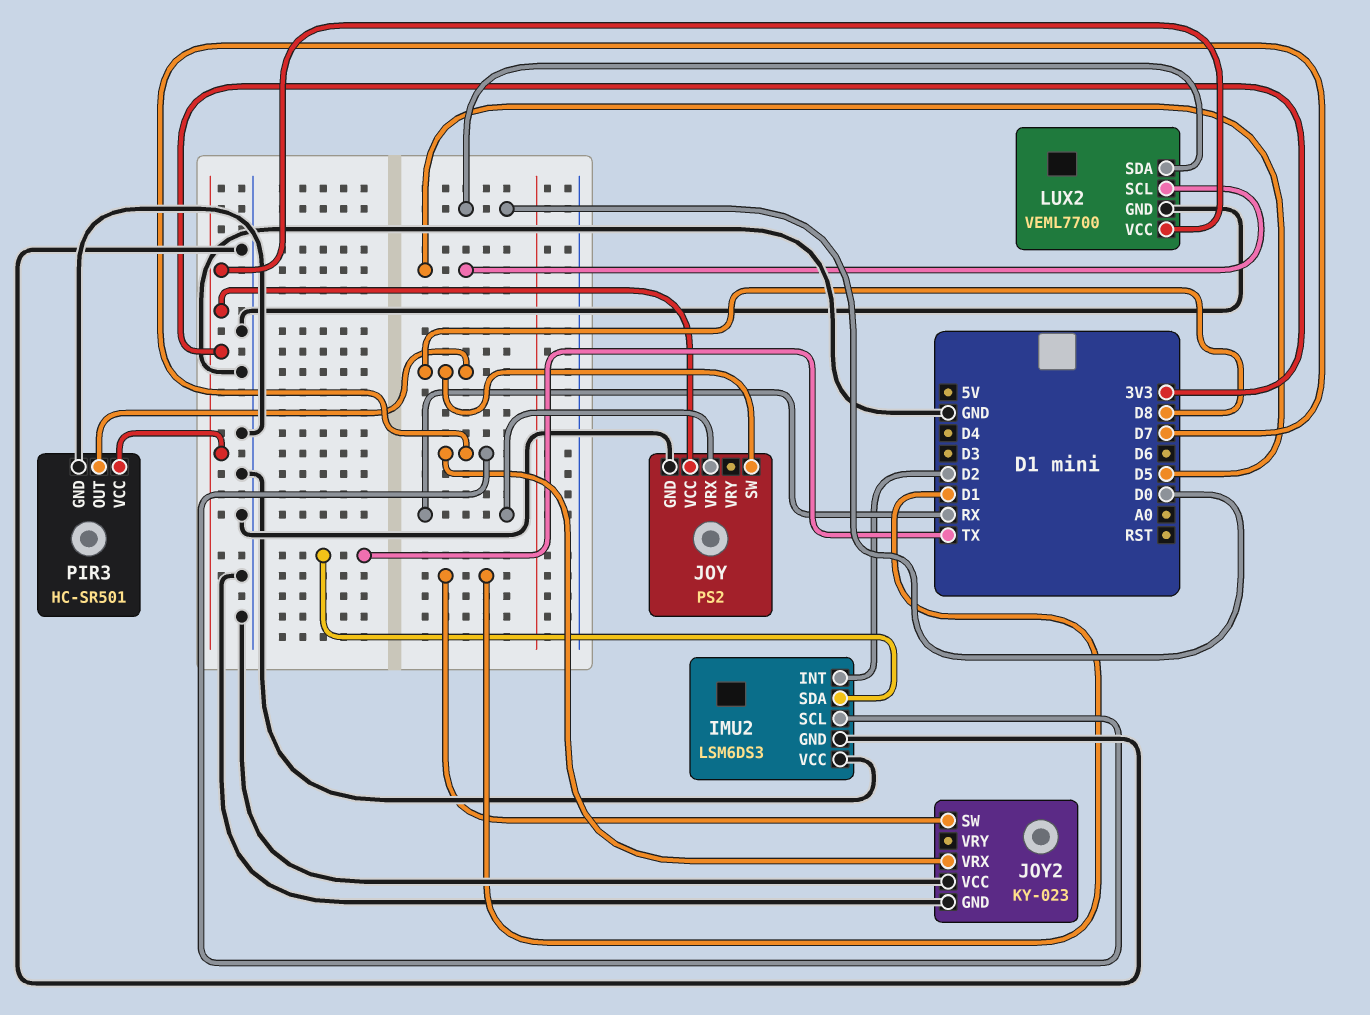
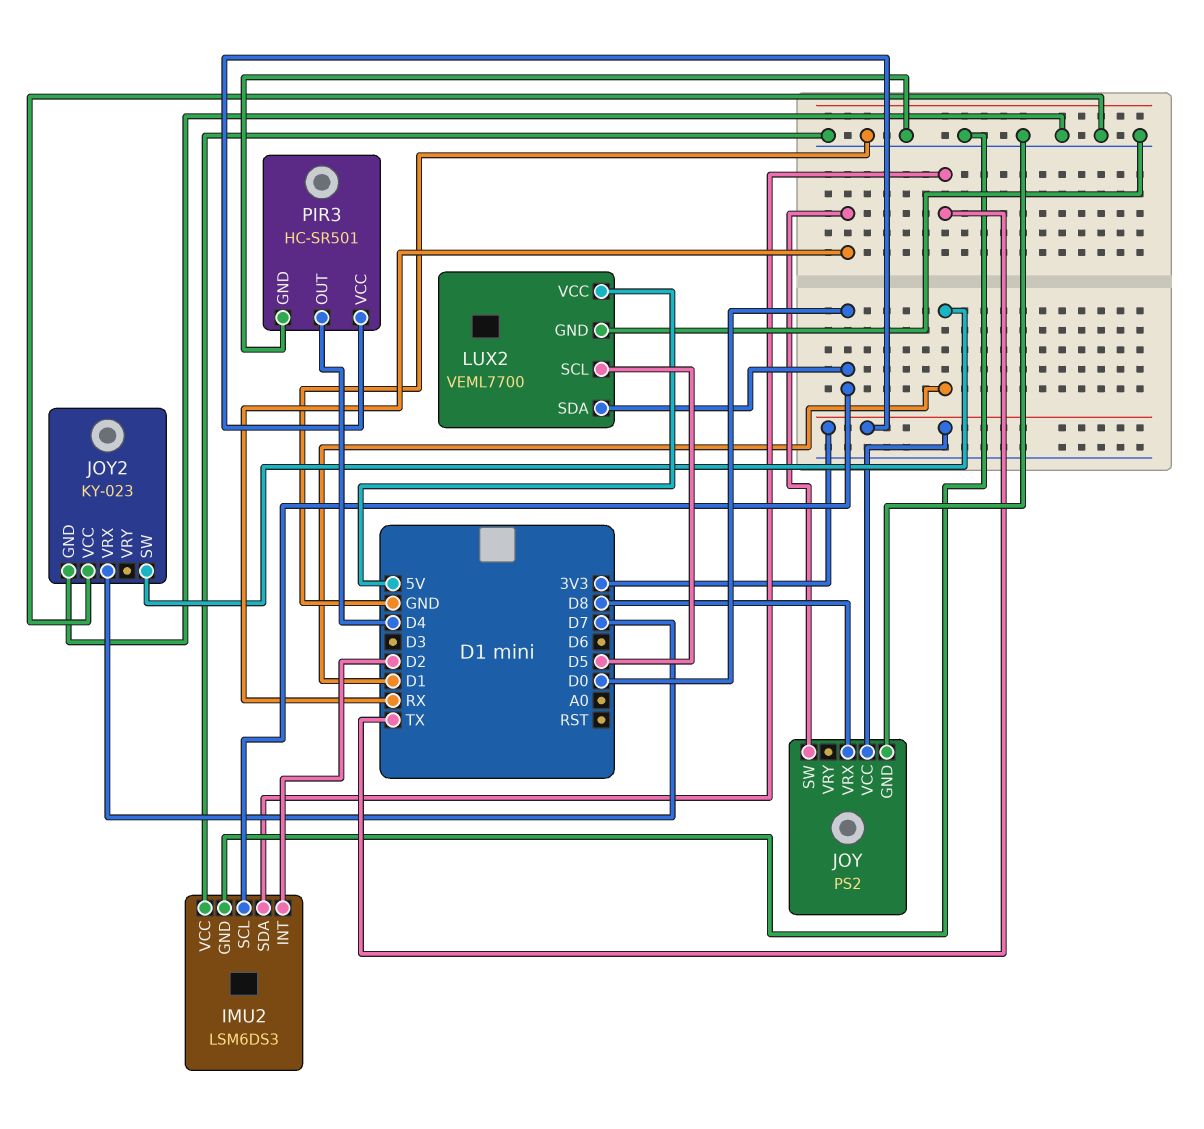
IMU2 pin SCL: D7 -> D0
JOY pin SW: D8 -> RX
JOY pin VRX: RX -> D8
LUX2 pin VCC: 3V3 -> 5V
PIR3 pin OUT: D8 -> D4

